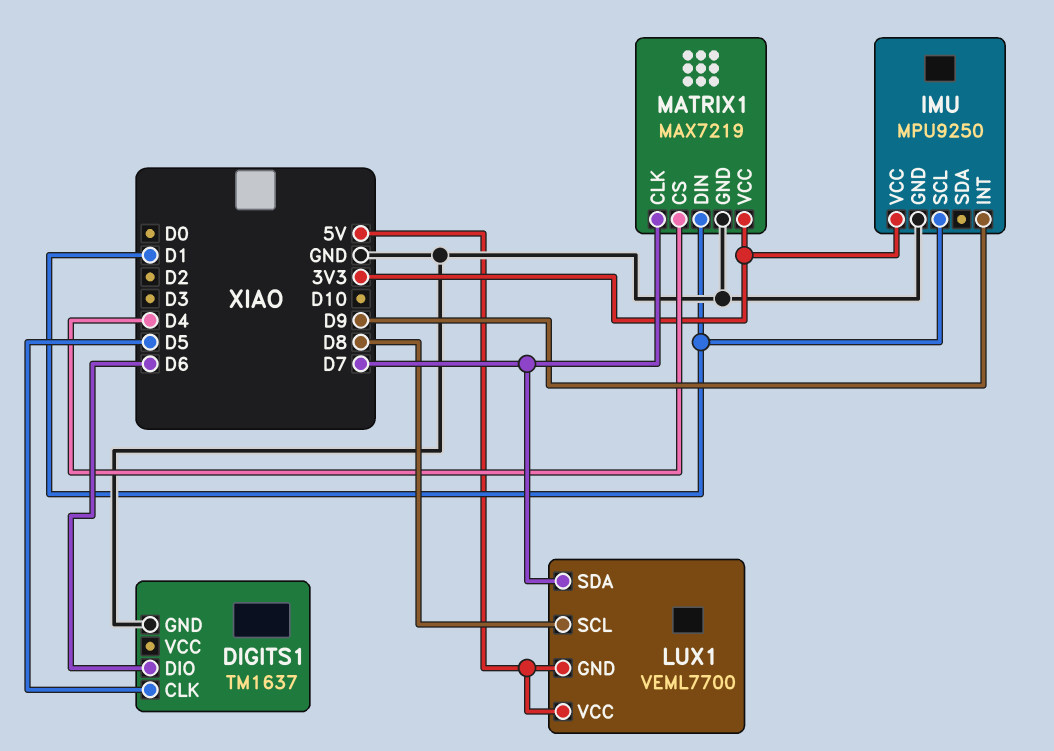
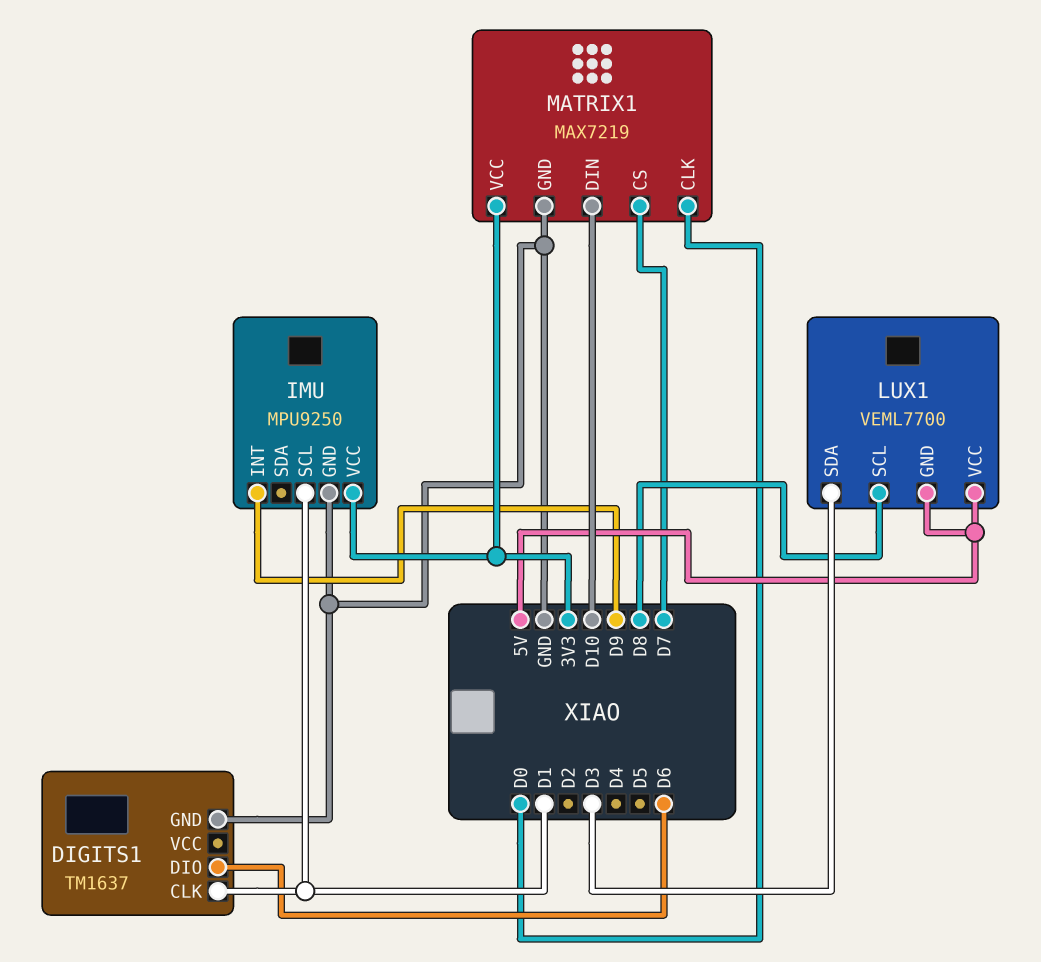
DIGITS1 pin CLK: D5 -> D1
LUX1 pin SDA: D7 -> D3
MATRIX1 pin CLK: D7 -> D0
MATRIX1 pin CS: D4 -> D7
MATRIX1 pin DIN: D1 -> D10

